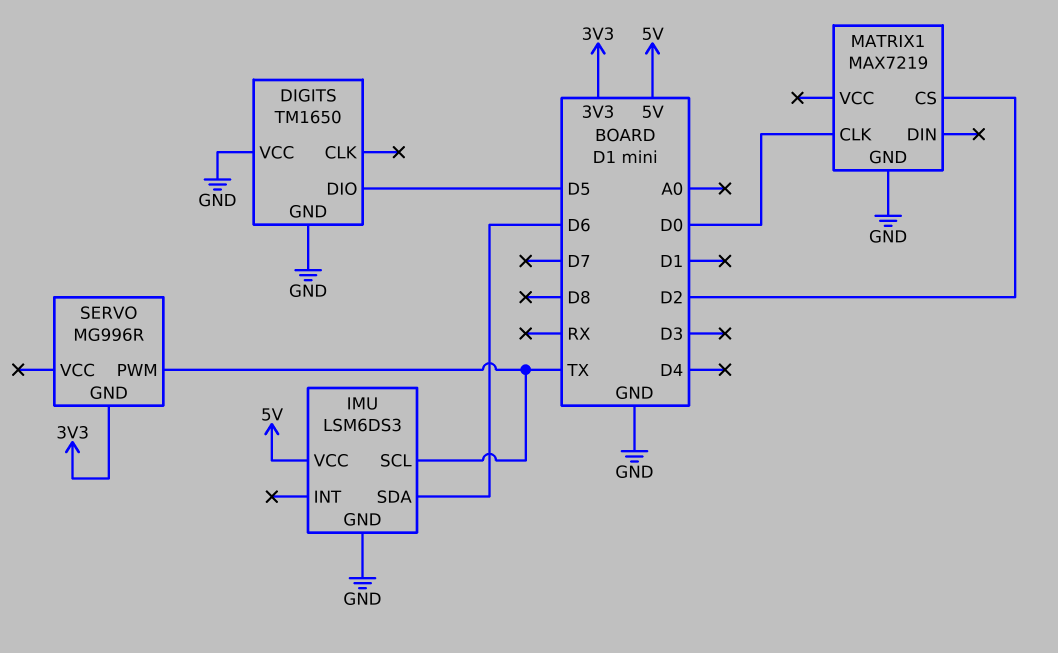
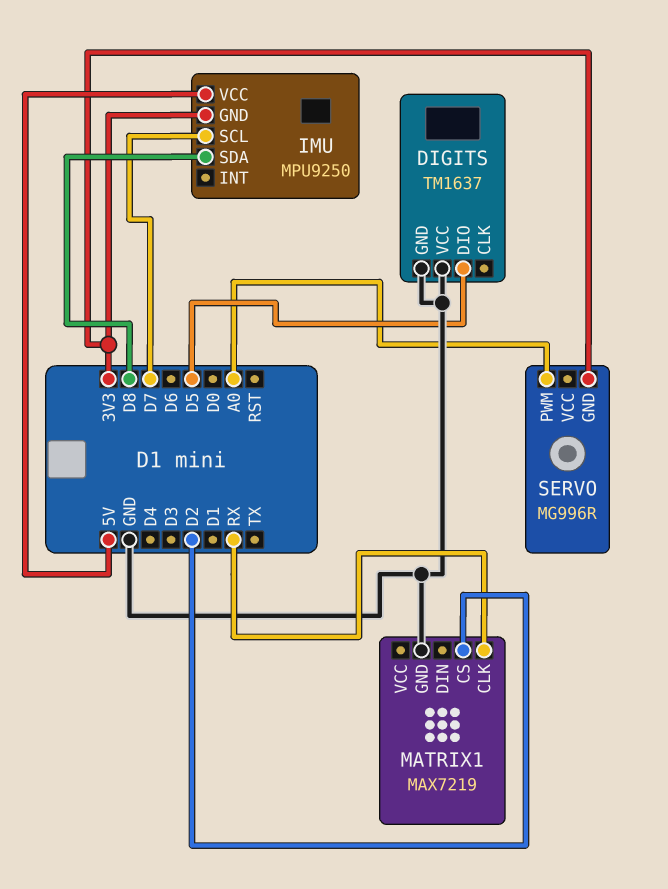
DIGITS: TM1650 -> TM1637
IMU: LSM6DS3 -> MPU9250
IMU pin GND: GND -> 3V3
IMU pin SCL: TX -> D7
IMU pin SDA: D6 -> D8
MATRIX1 pin CLK: D0 -> RX
SERVO pin PWM: TX -> A0

